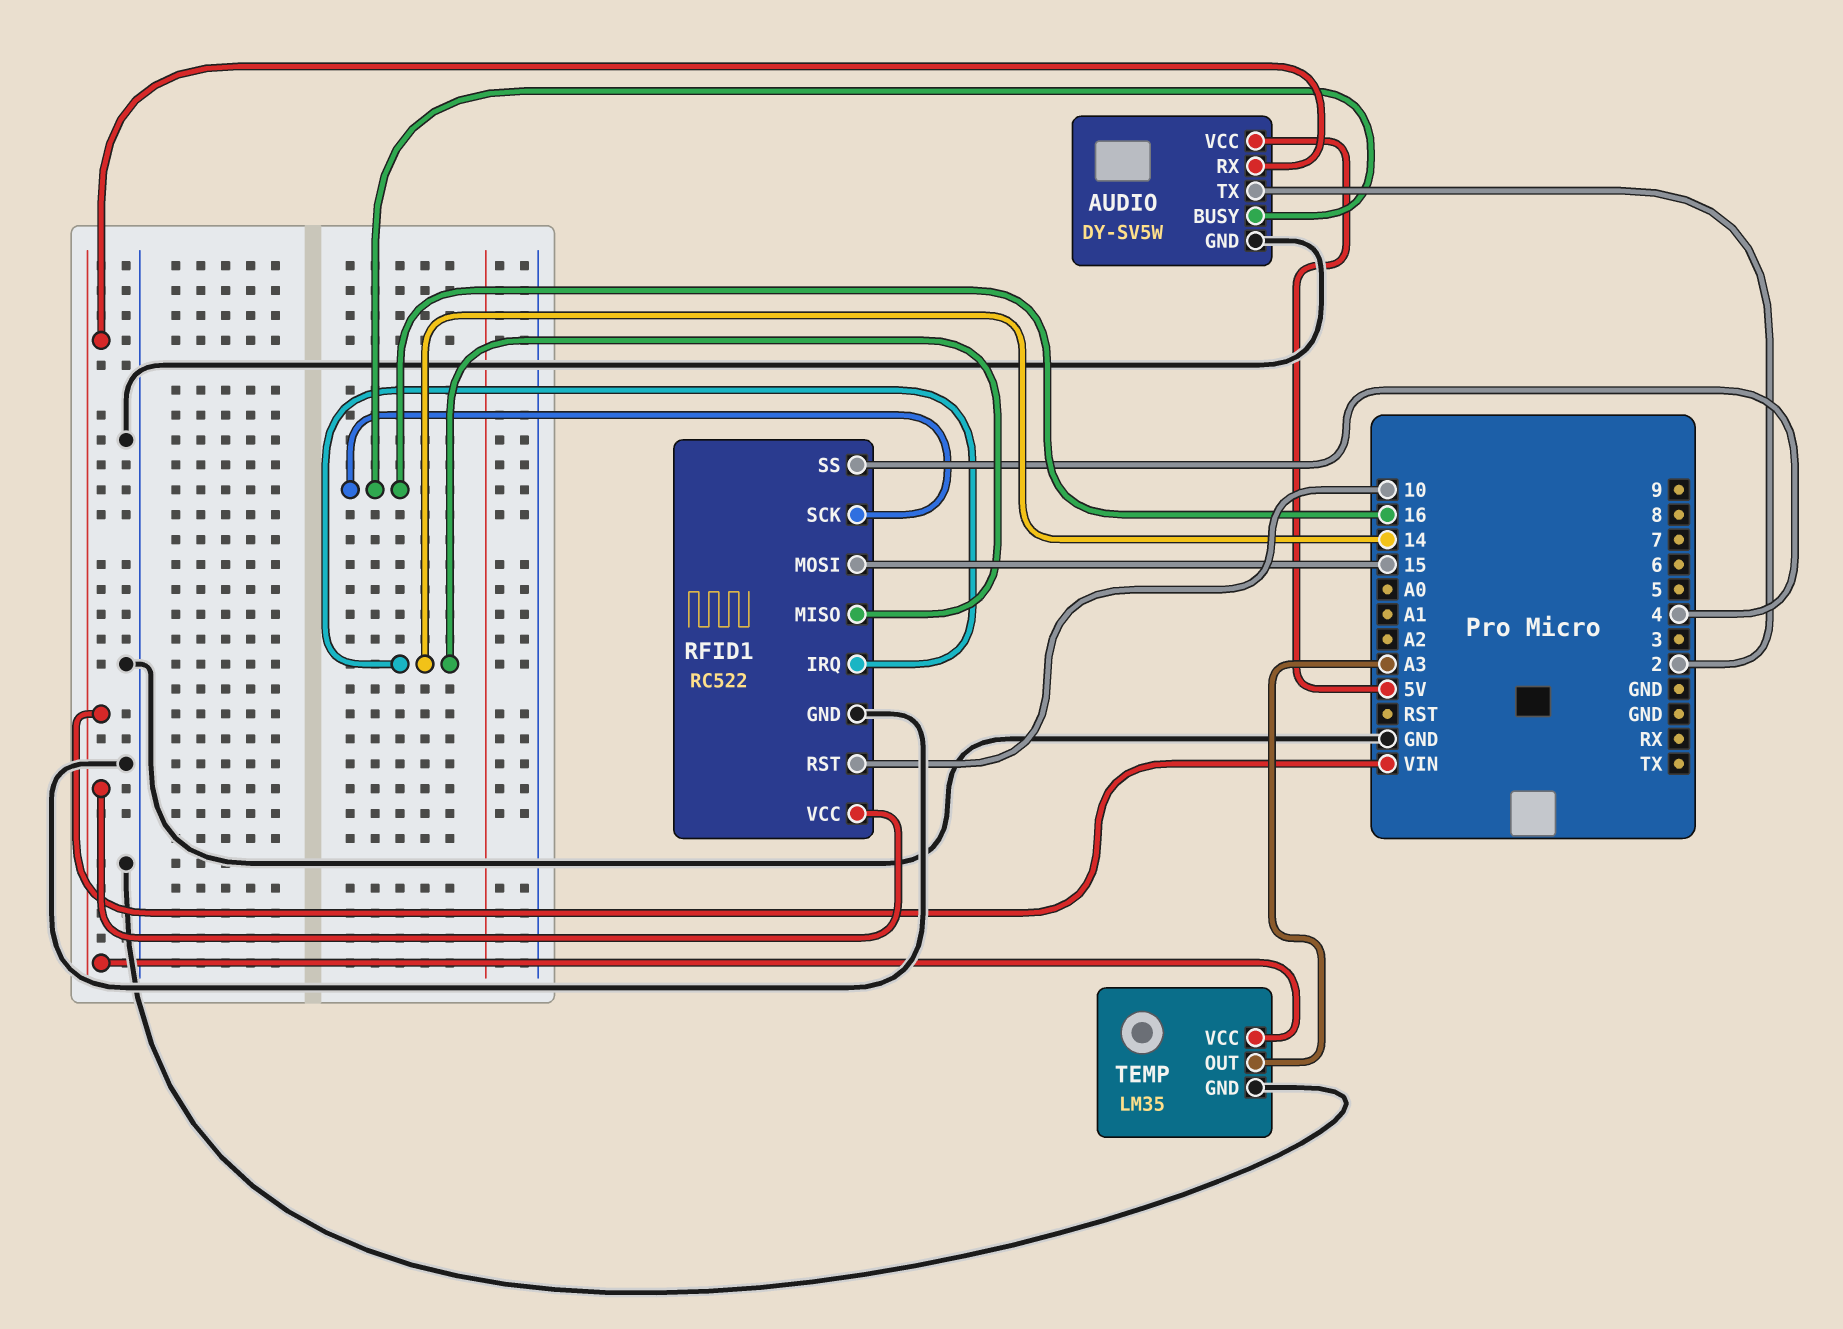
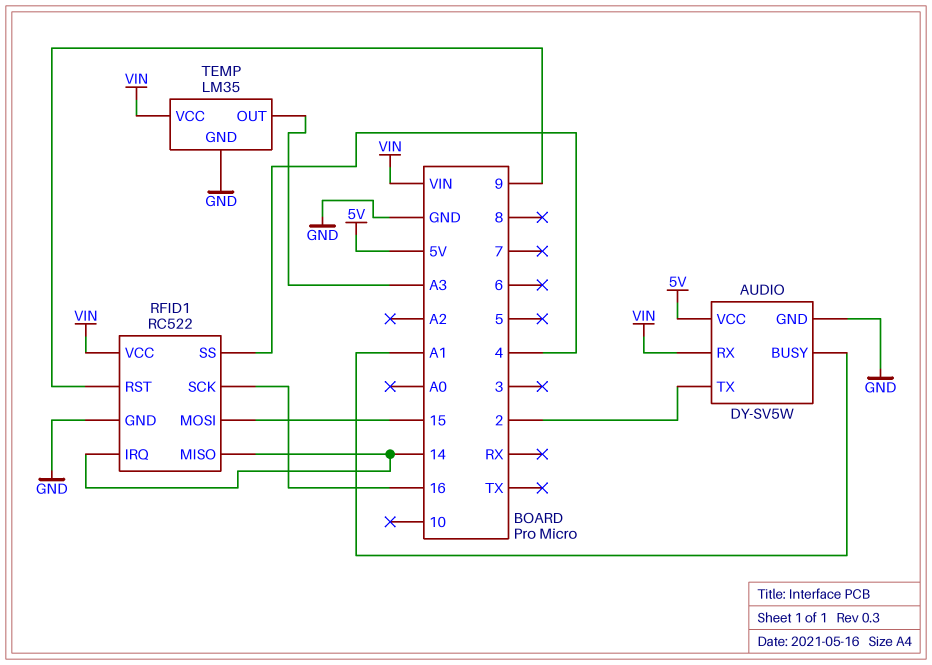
AUDIO pin BUSY: 16 -> A1
RFID1 pin RST: 10 -> 9

